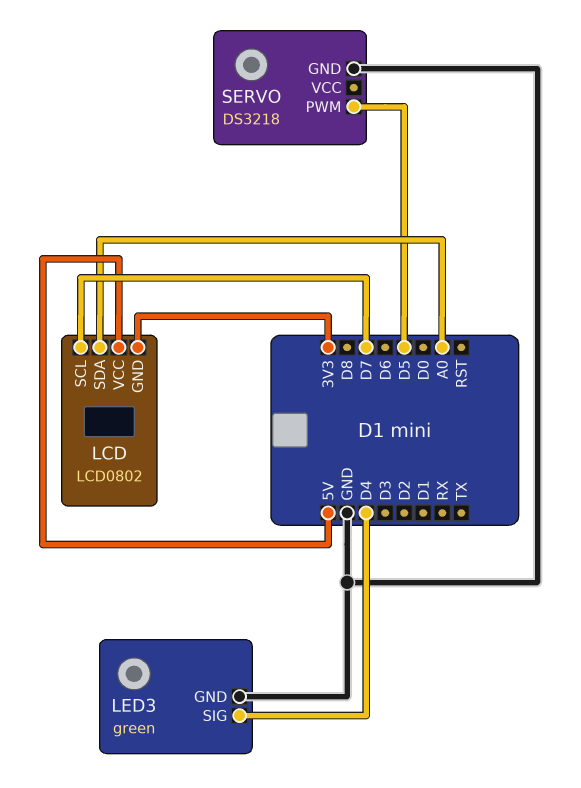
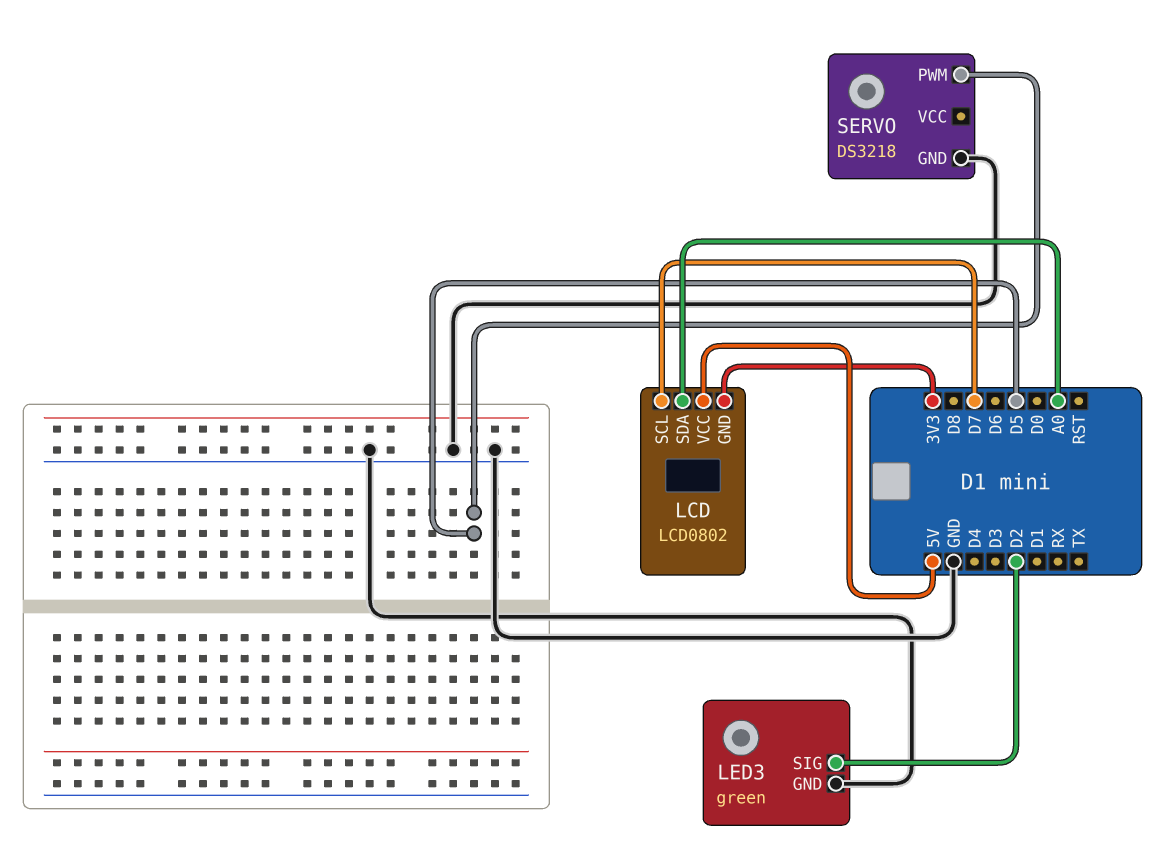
LED3 pin SIG: D4 -> D2

